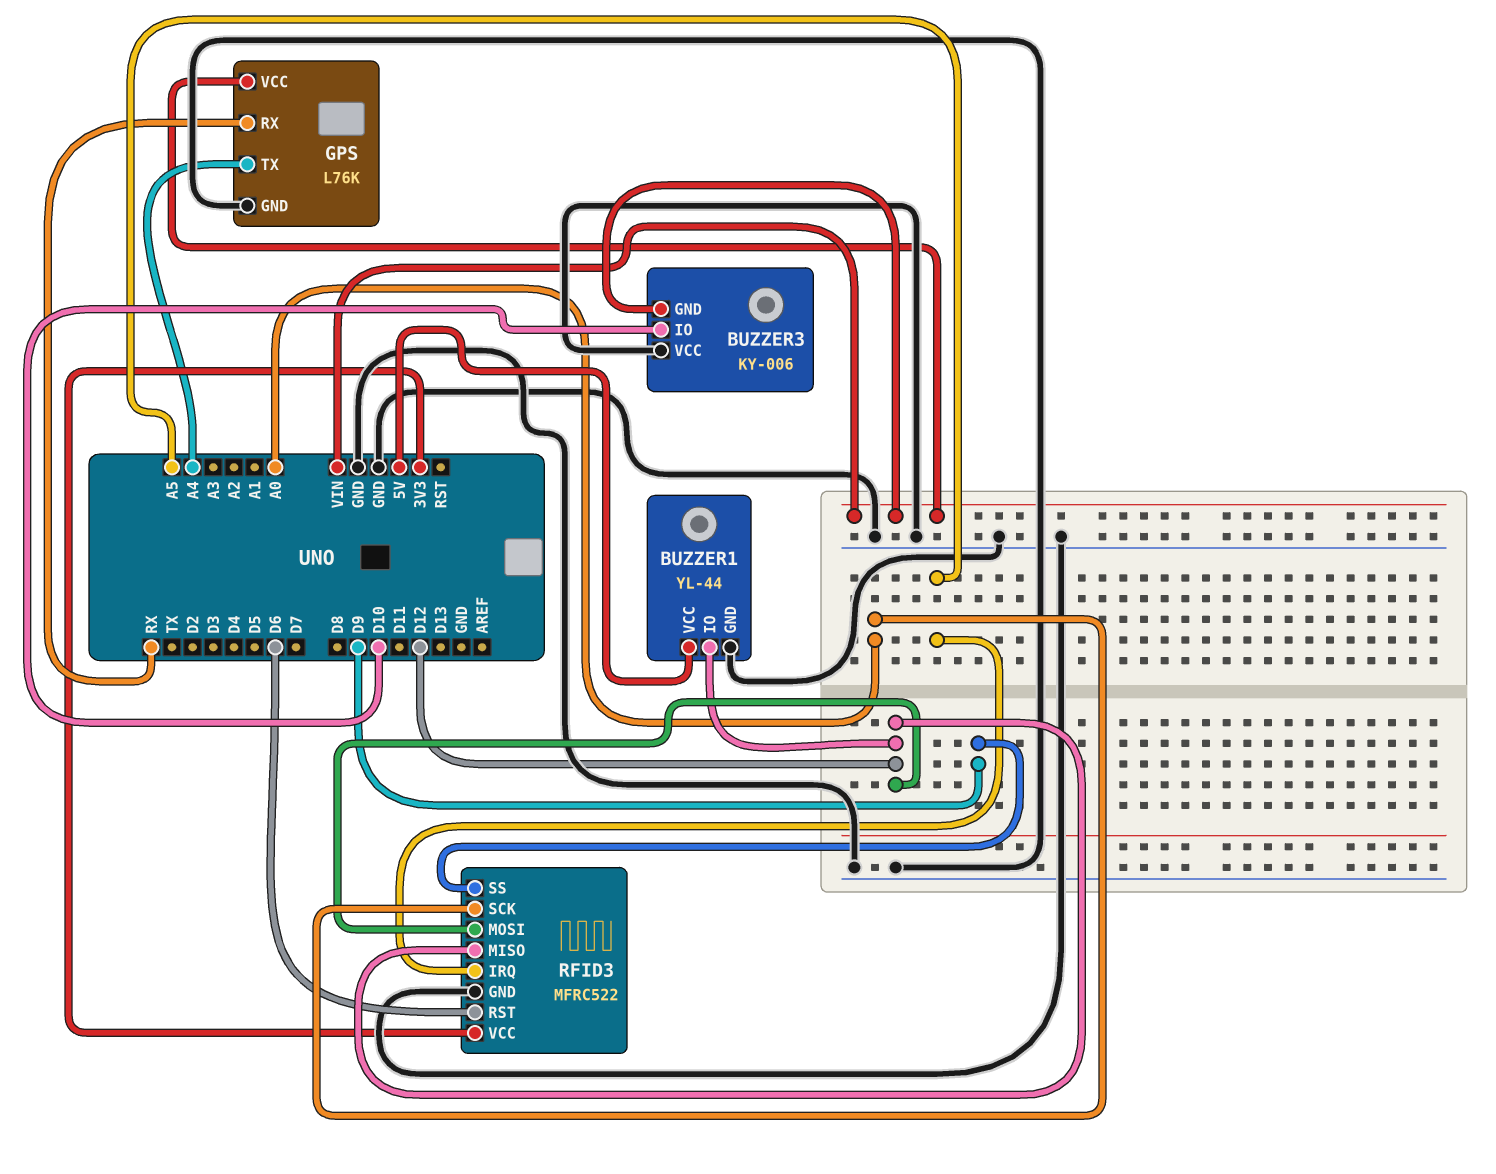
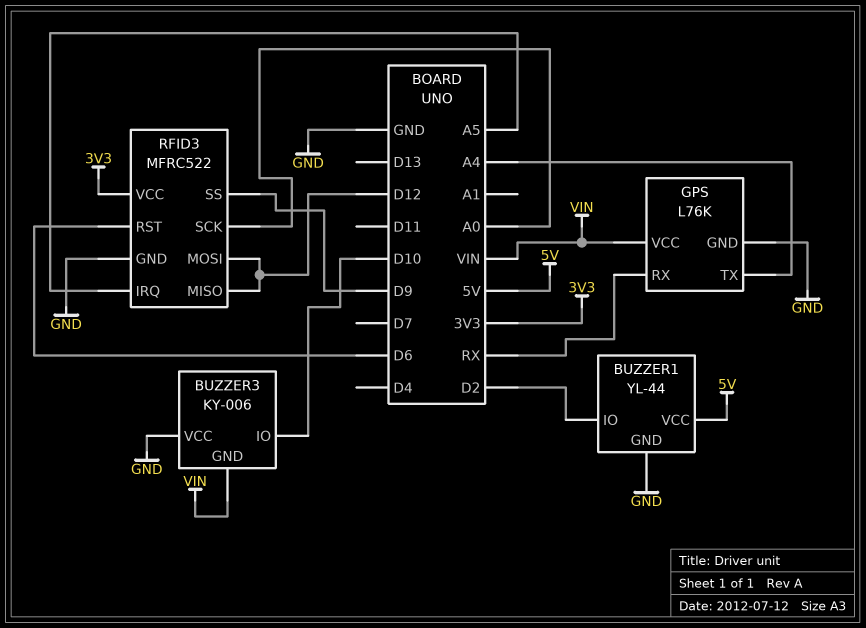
BUZZER1 pin IO: D12 -> D2

